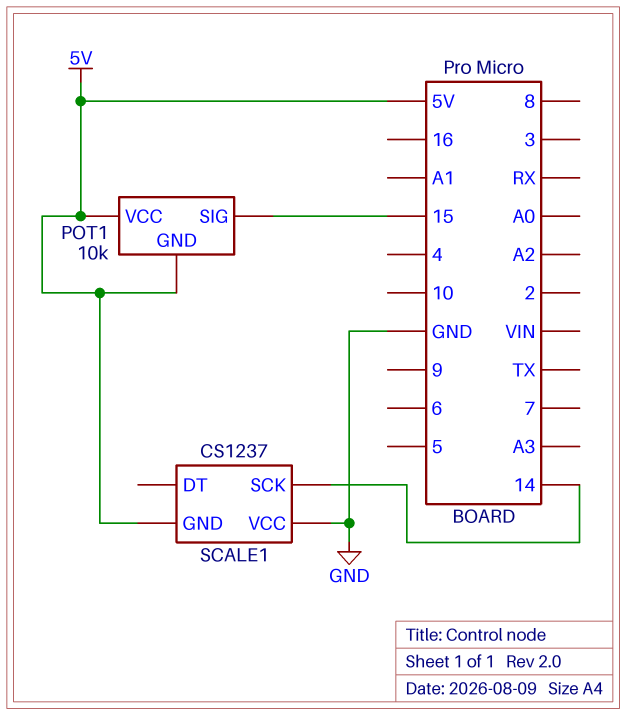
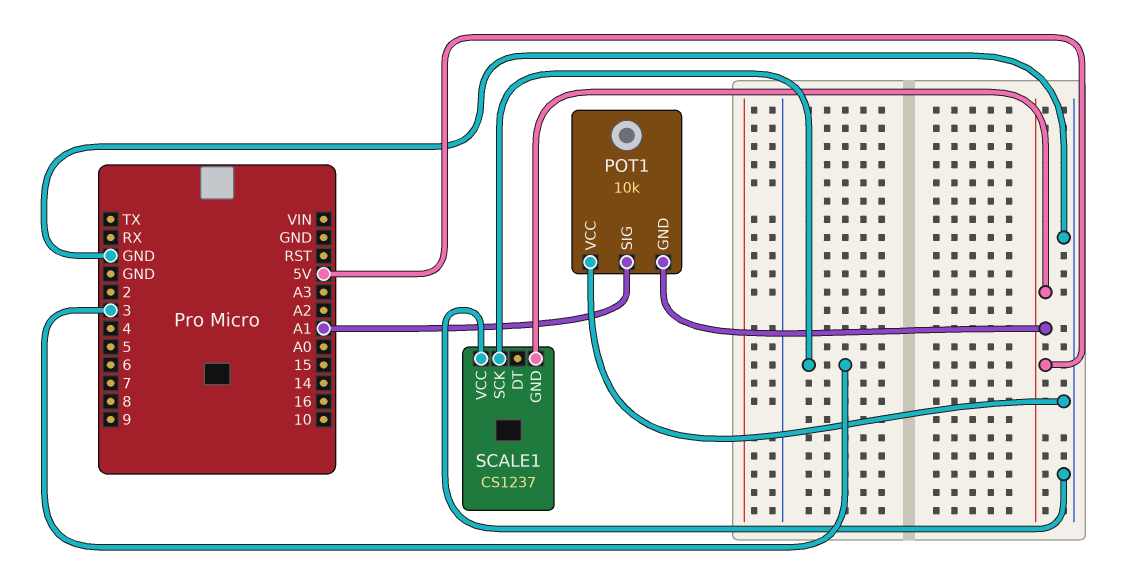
POT1 pin SIG: 15 -> A1
POT1 pin VCC: 5V -> GND
SCALE1 pin SCK: 14 -> 3

